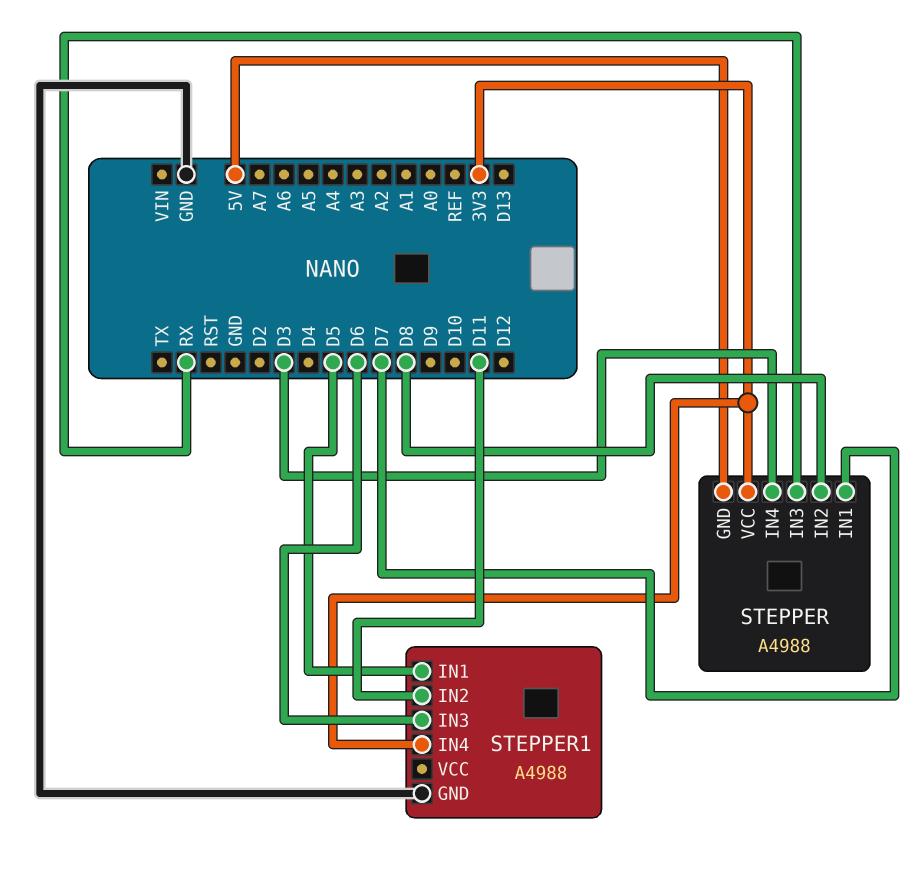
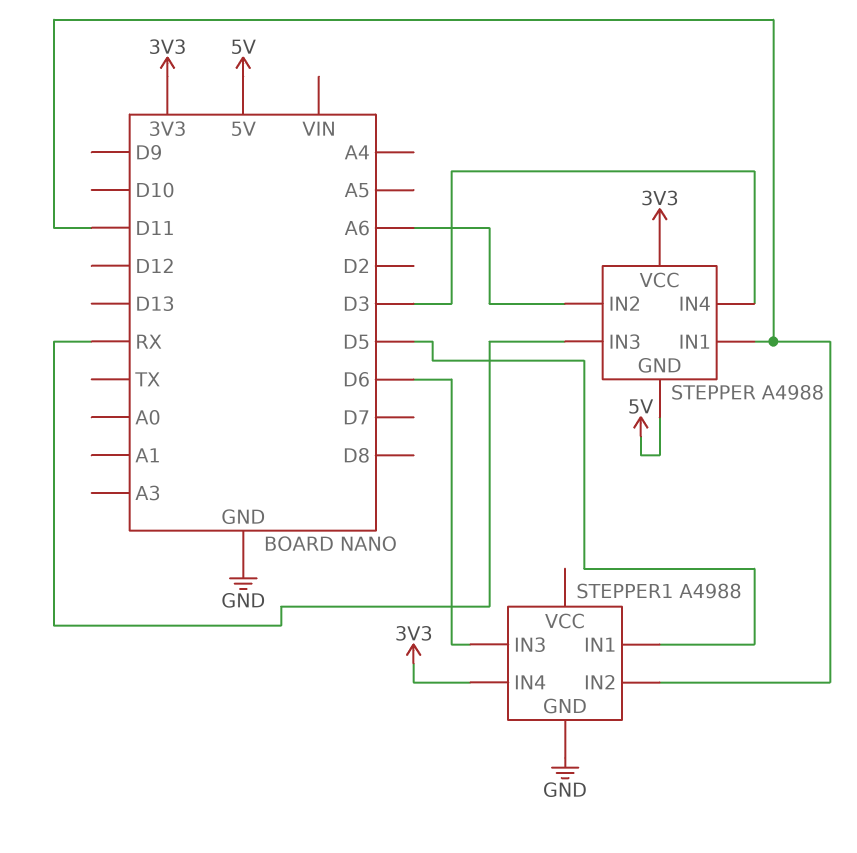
STEPPER pin IN1: D7 -> D11
STEPPER pin IN2: D8 -> A6

